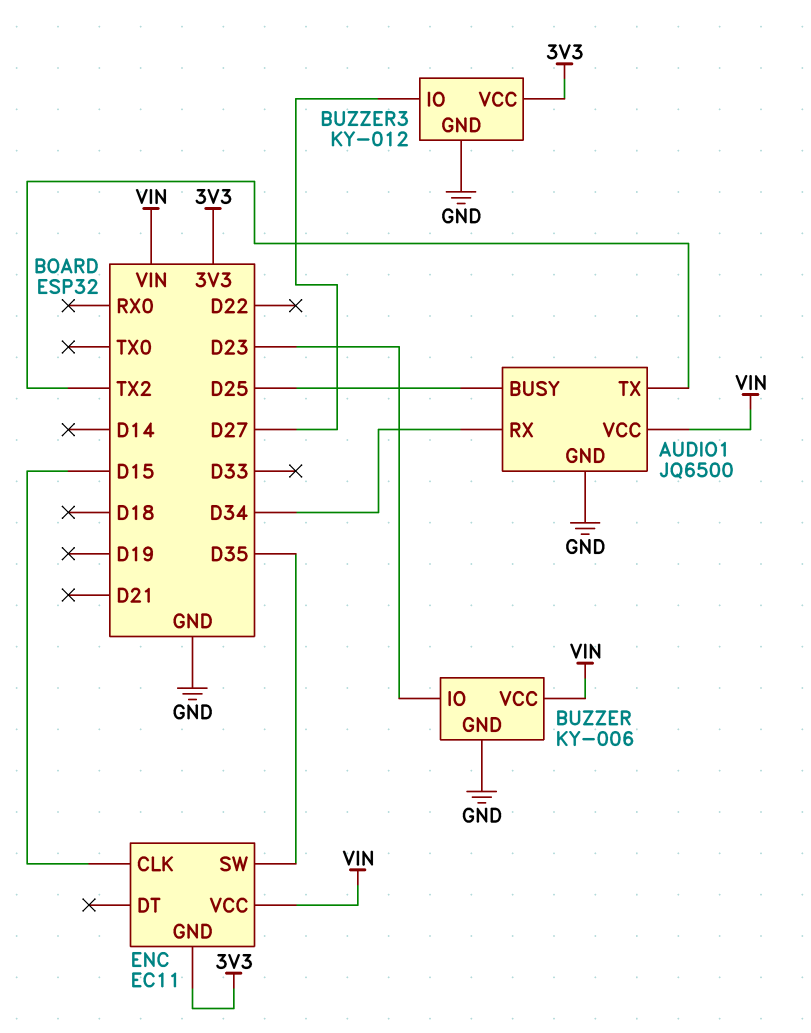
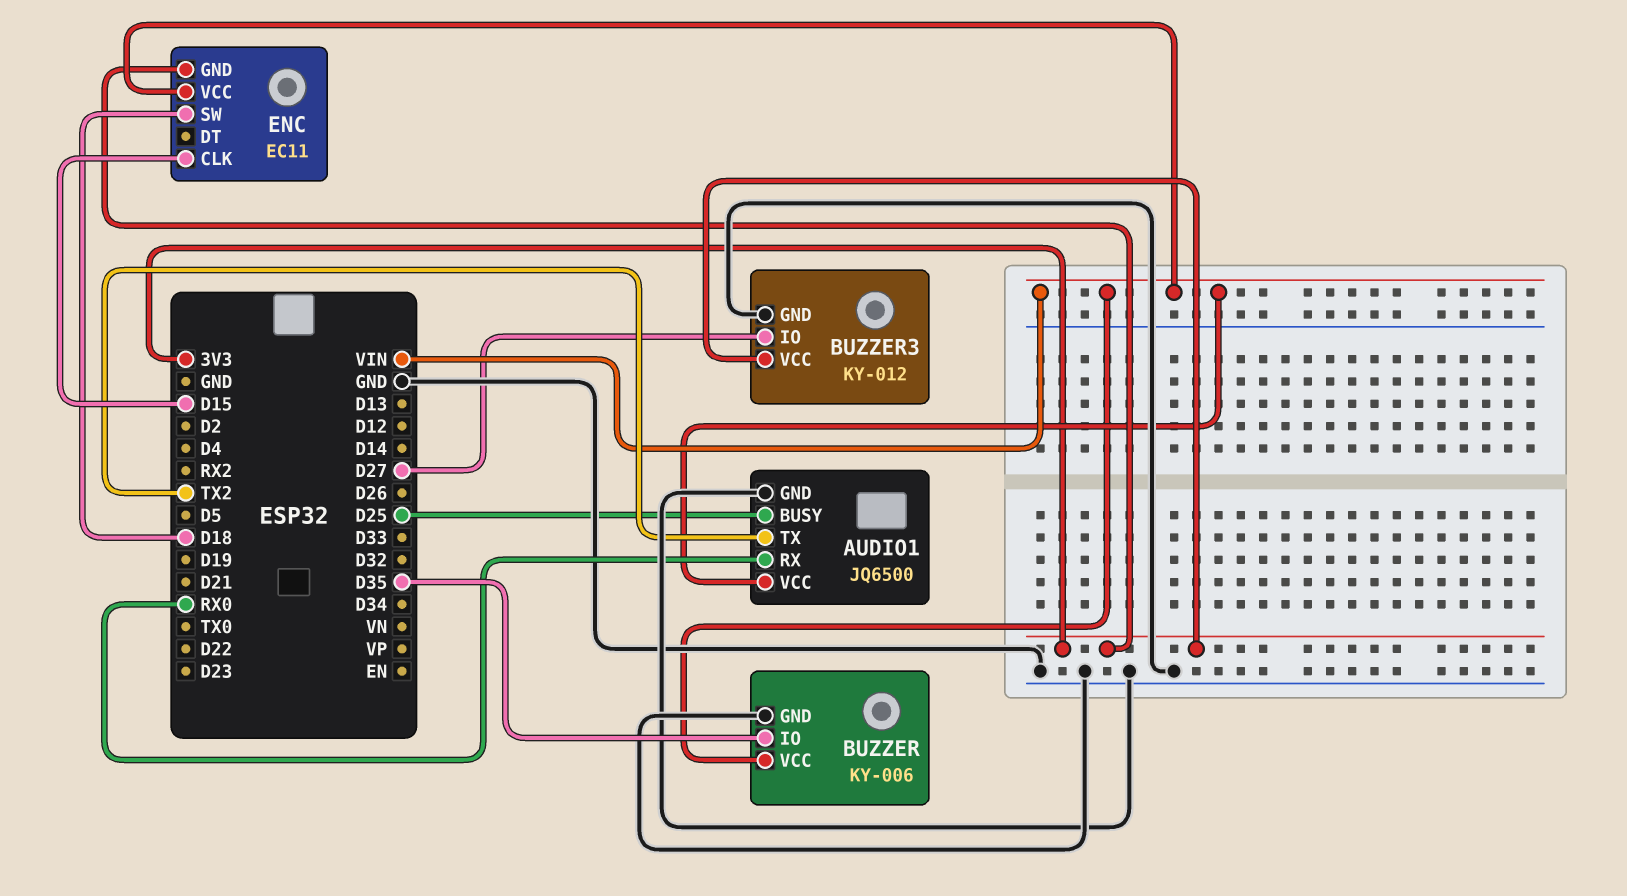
AUDIO1 pin RX: D34 -> RX0
BUZZER pin IO: D23 -> D35
ENC pin SW: D35 -> D18

